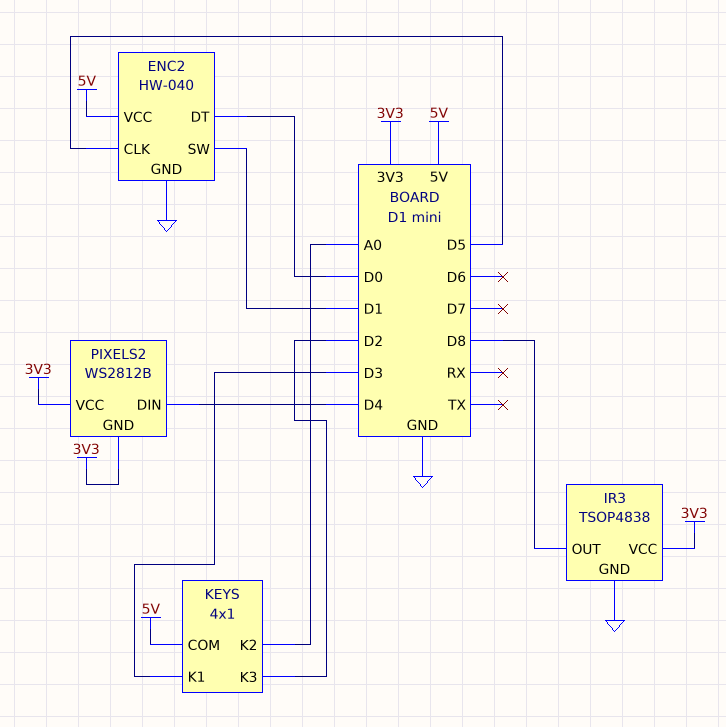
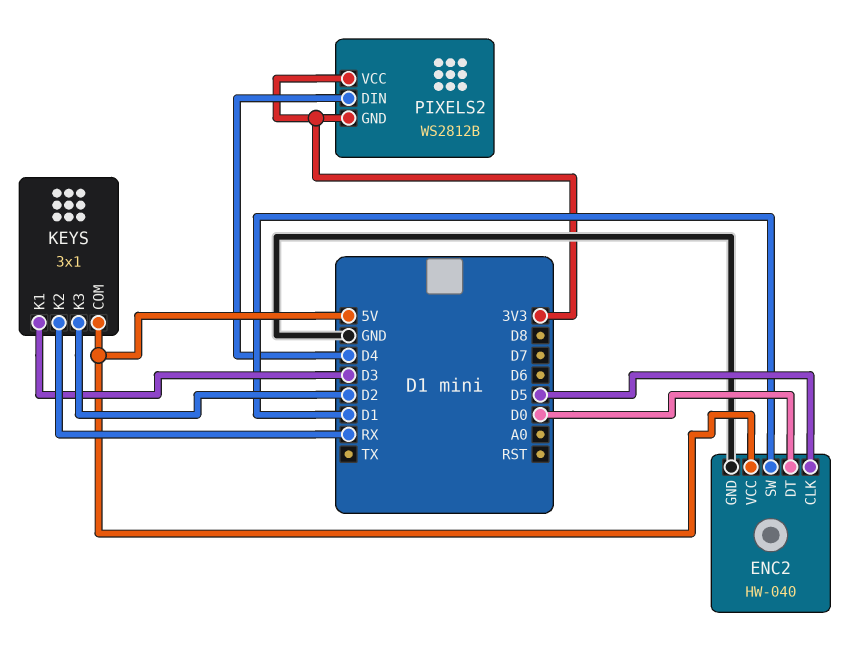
IR3: TSOP4838 -> none
IR3 pin GND: GND -> none
IR3 pin OUT: D8 -> none
IR3 pin VCC: 3V3 -> none
KEYS: 4x1 -> 3x1
KEYS pin K2: A0 -> RX

